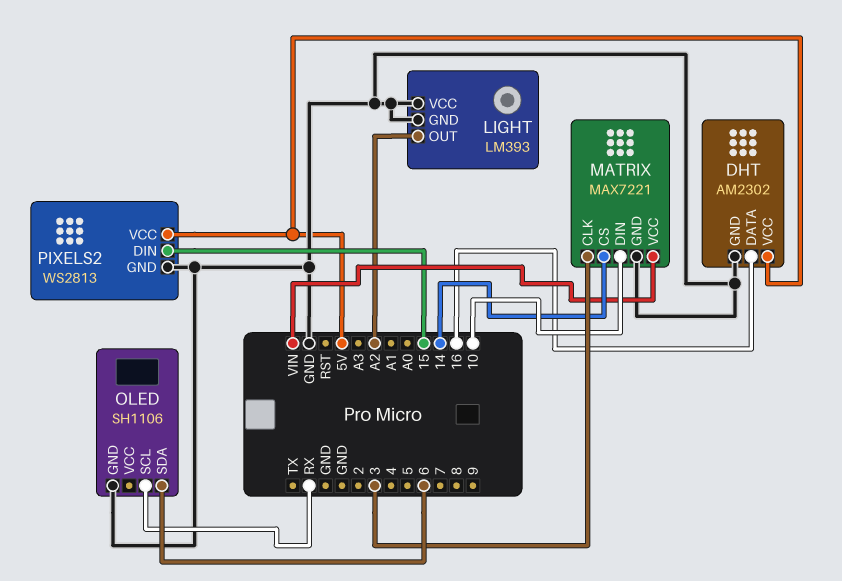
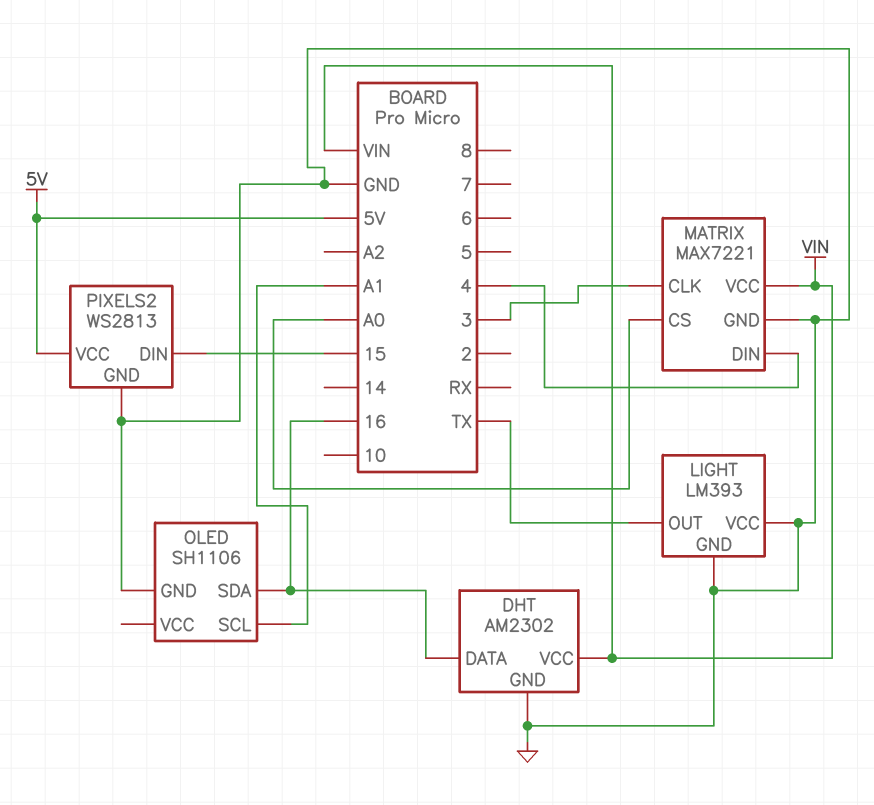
DHT pin VCC: 5V -> VIN
LIGHT pin OUT: A2 -> TX
MATRIX pin CS: 14 -> A0
MATRIX pin DIN: 10 -> 4
OLED pin SCL: RX -> A1
OLED pin SDA: 6 -> 16

